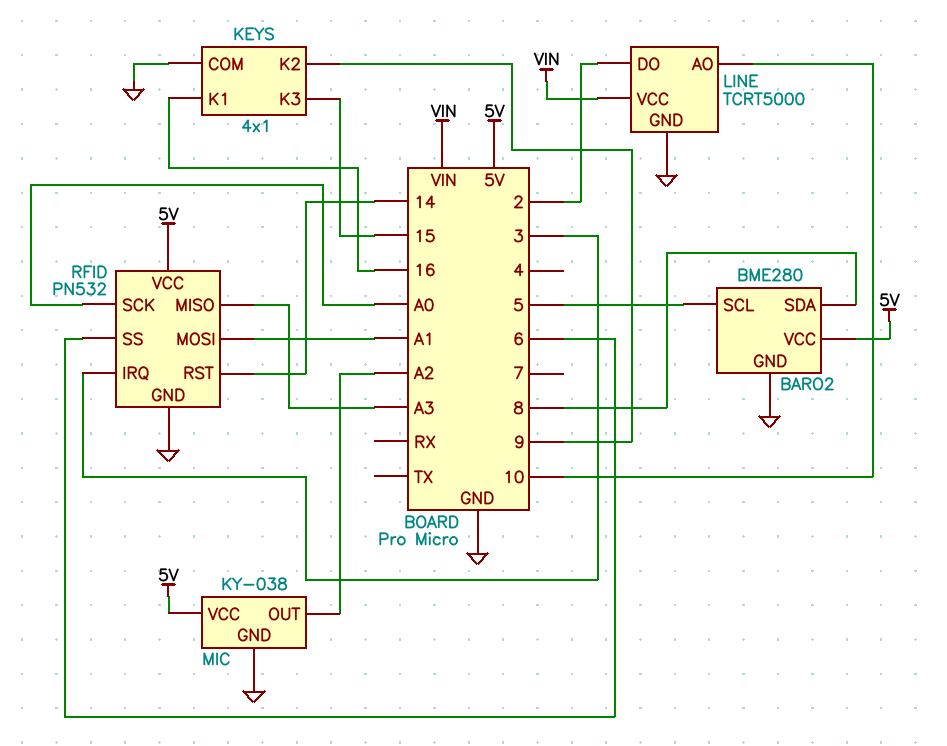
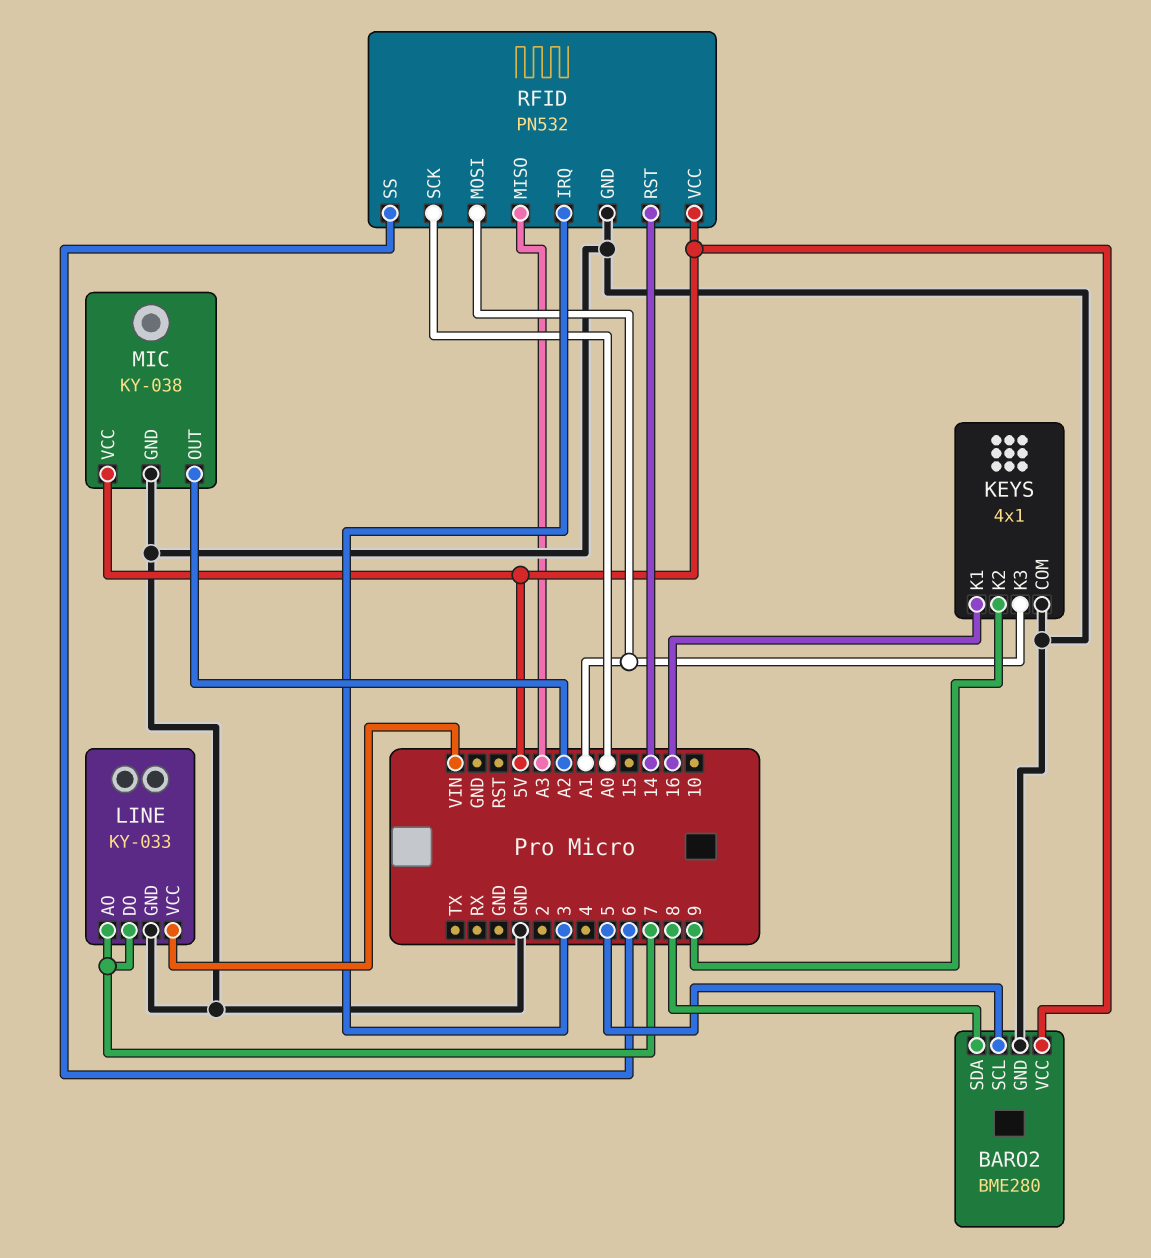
KEYS pin K3: 15 -> A1
LINE: TCRT5000 -> KY-033
LINE pin AO: 10 -> 7
LINE pin DO: 2 -> 7

